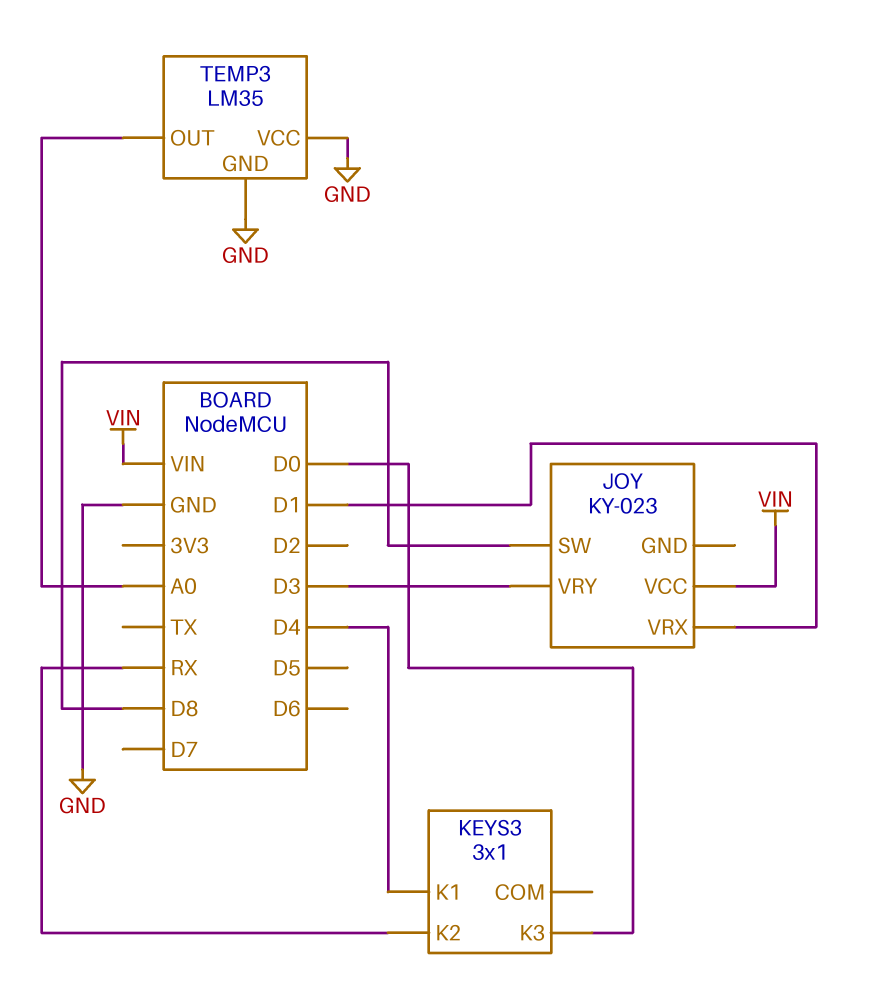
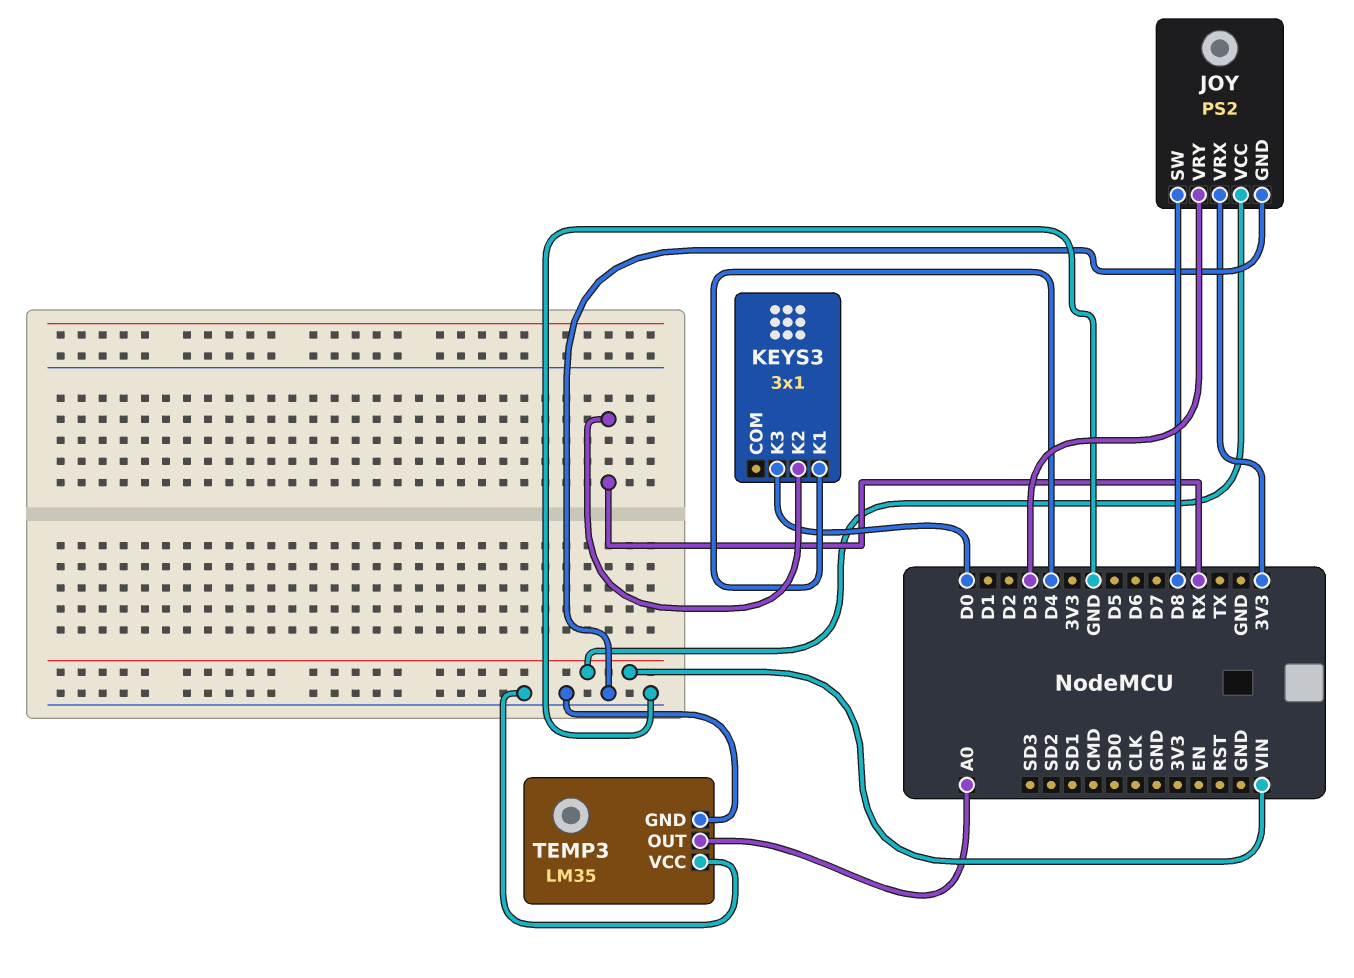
JOY: KY-023 -> PS2
JOY pin GND: none -> GND
JOY pin VRX: D1 -> 3V3

